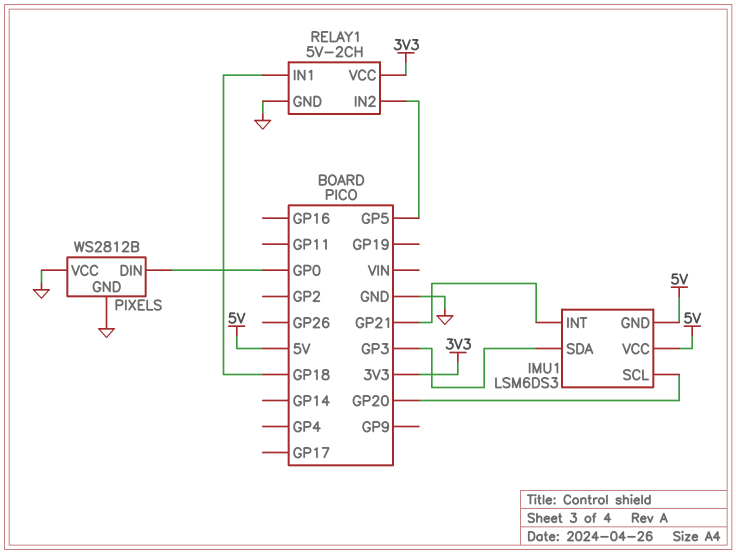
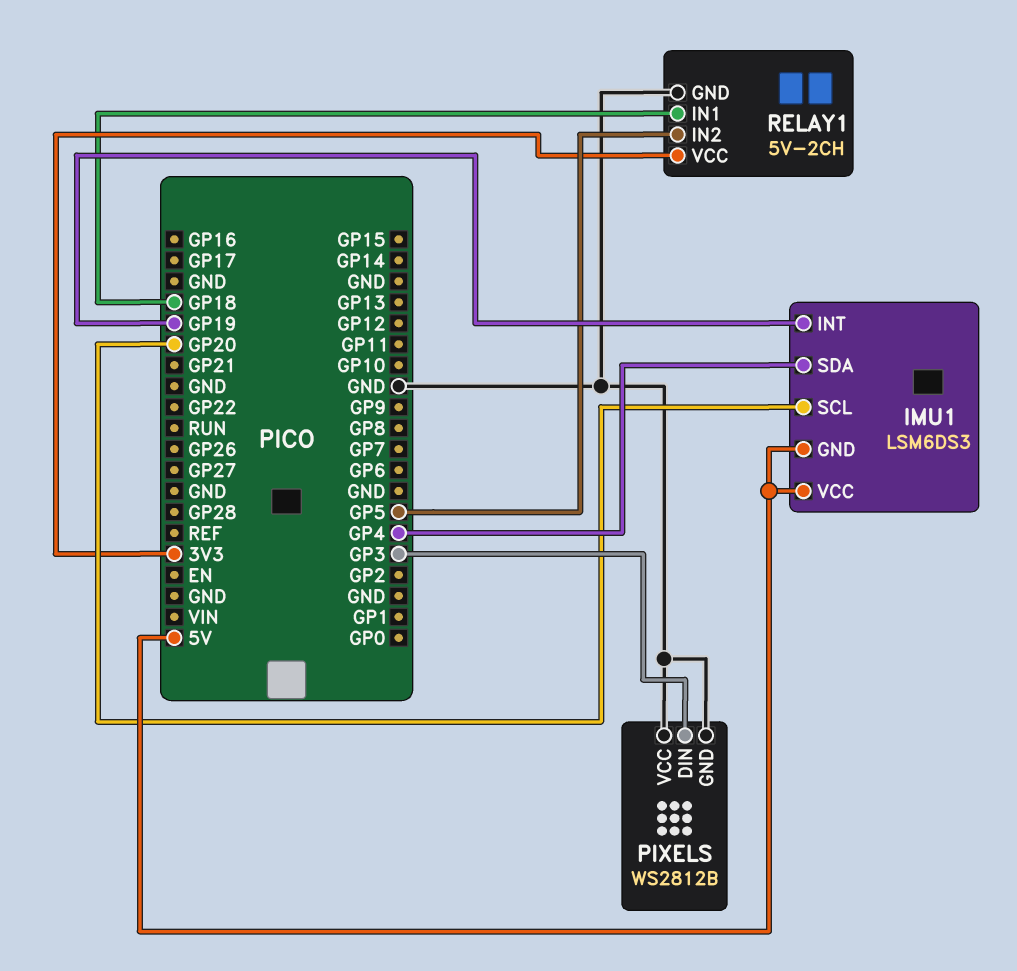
IMU1 pin INT: GP21 -> GP19
IMU1 pin SDA: GP3 -> GP4
PIXELS pin DIN: GP0 -> GP3

